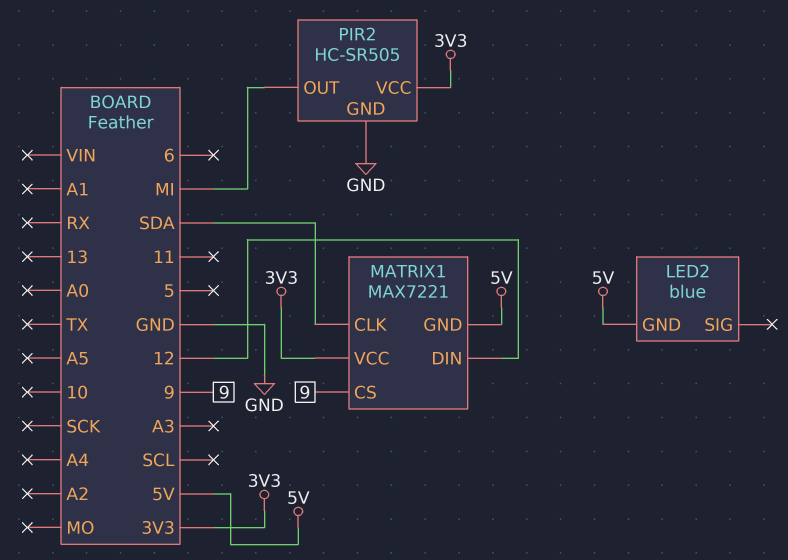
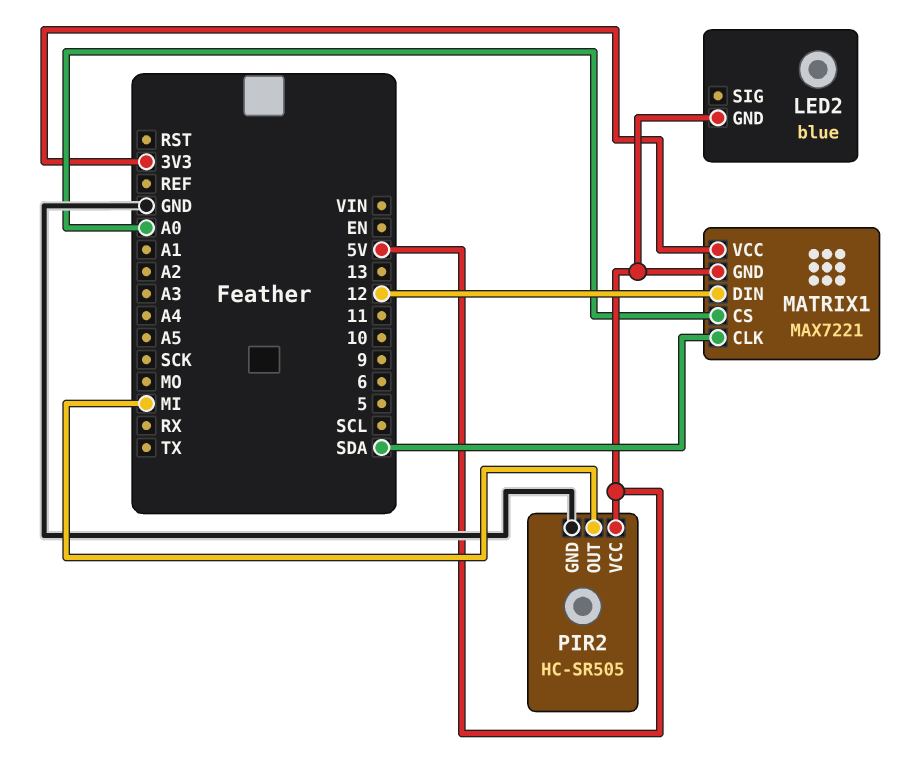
MATRIX1 pin CS: 9 -> A0
PIR2 pin VCC: 3V3 -> 5V

